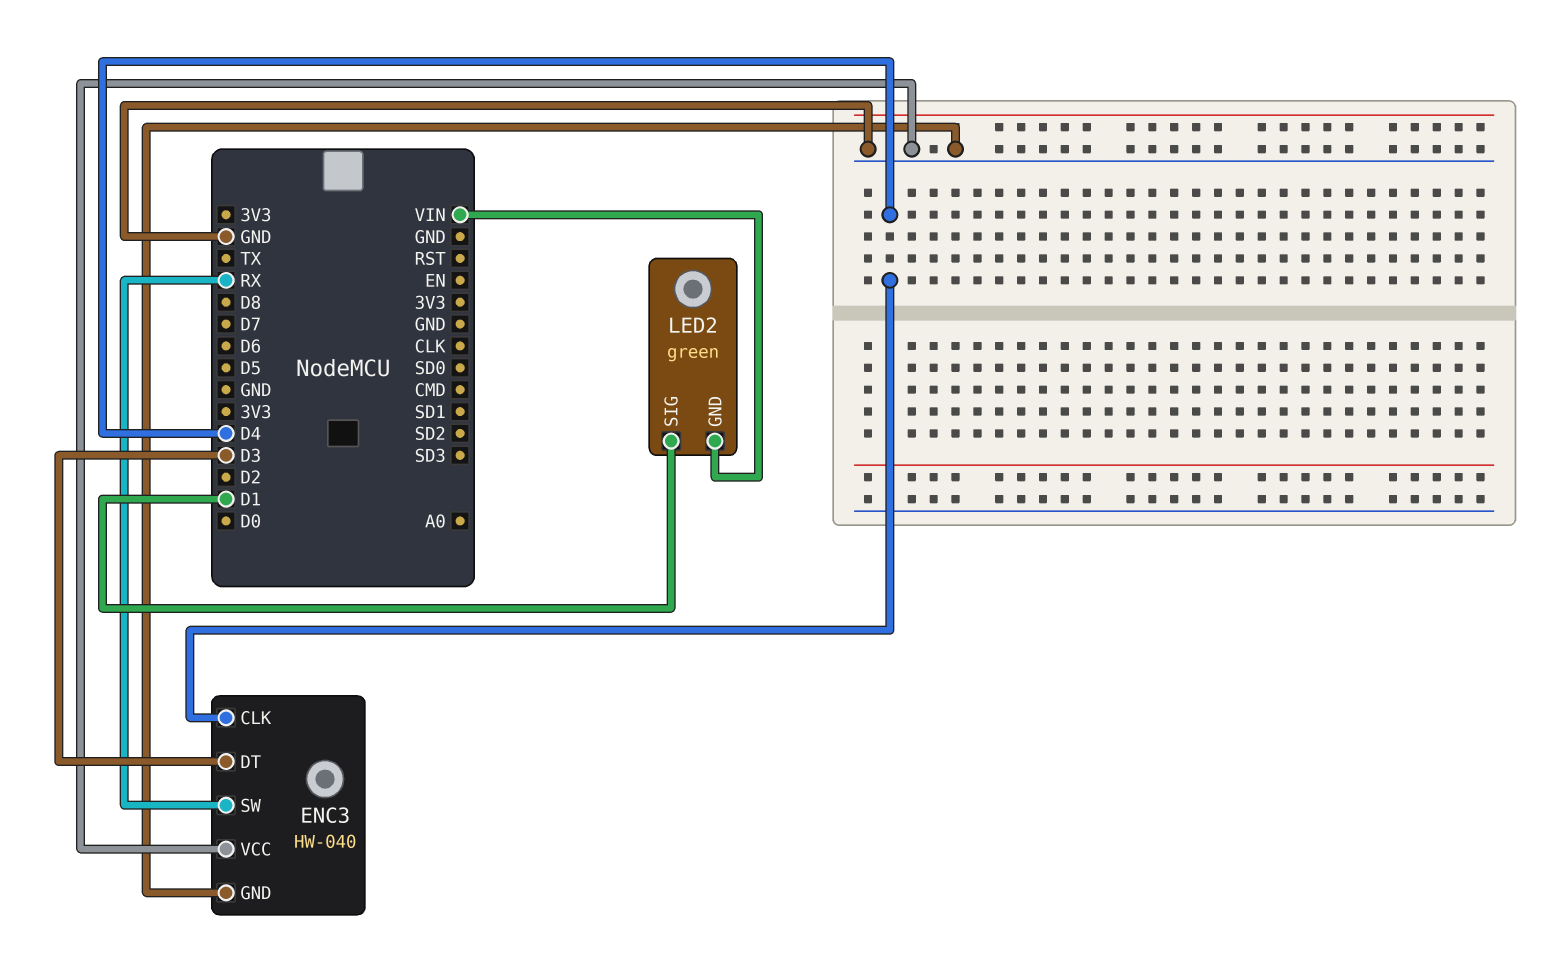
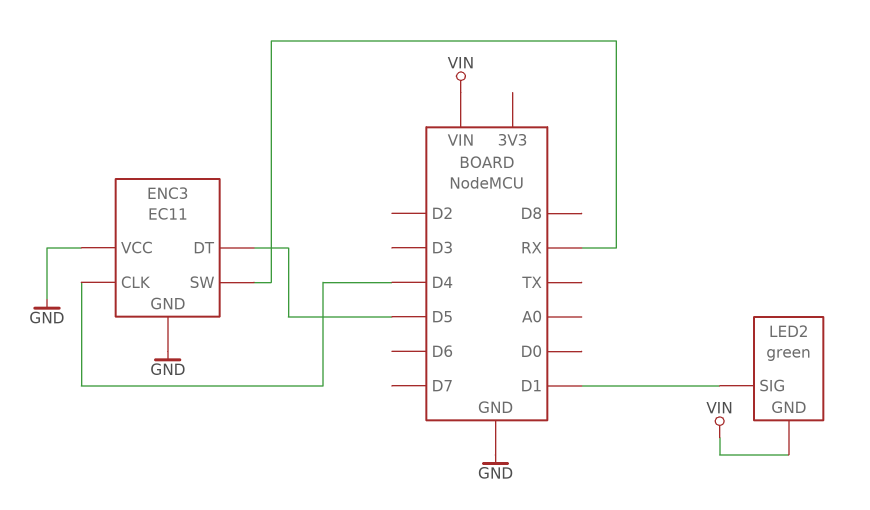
ENC3: HW-040 -> EC11
ENC3 pin DT: D3 -> D5

